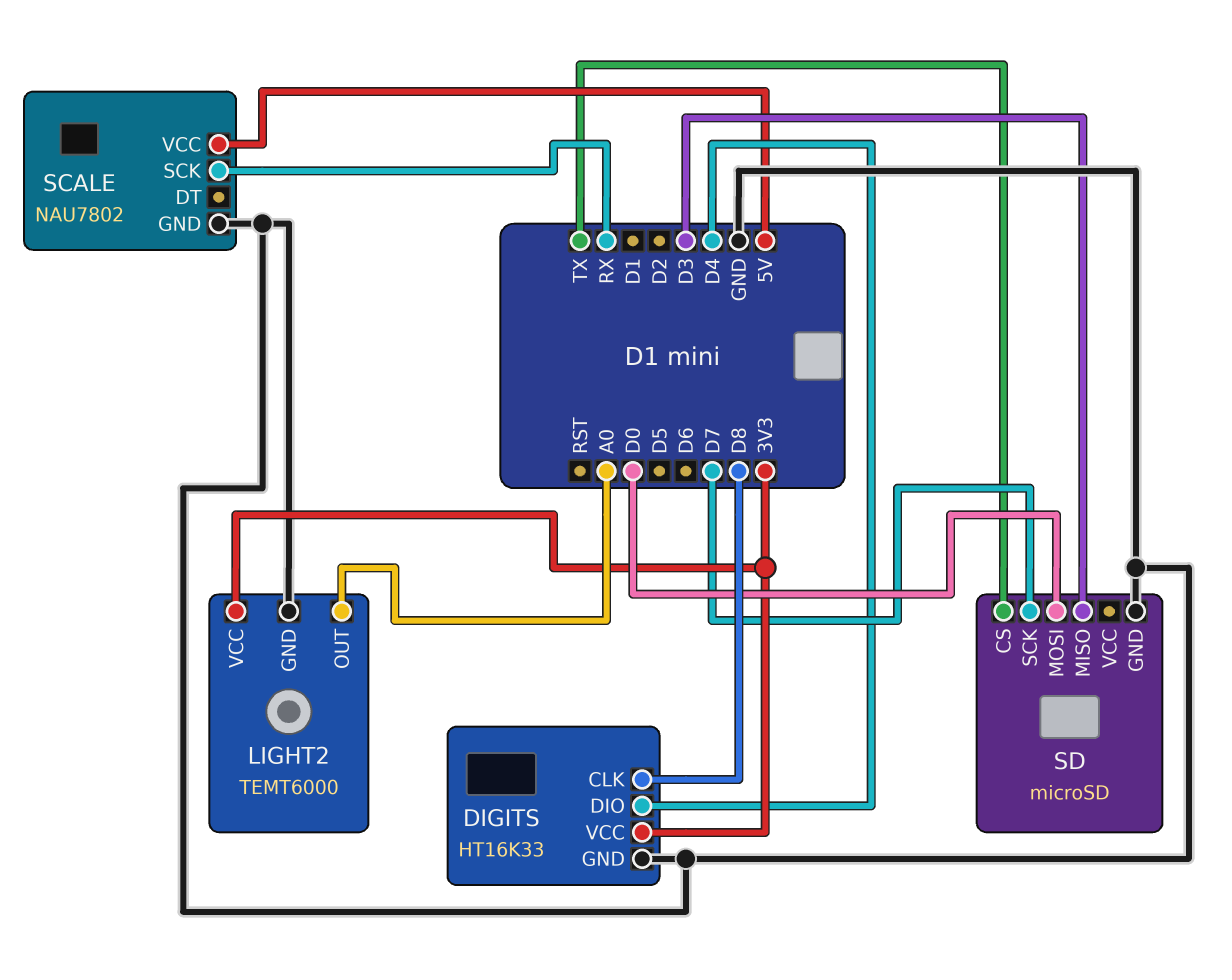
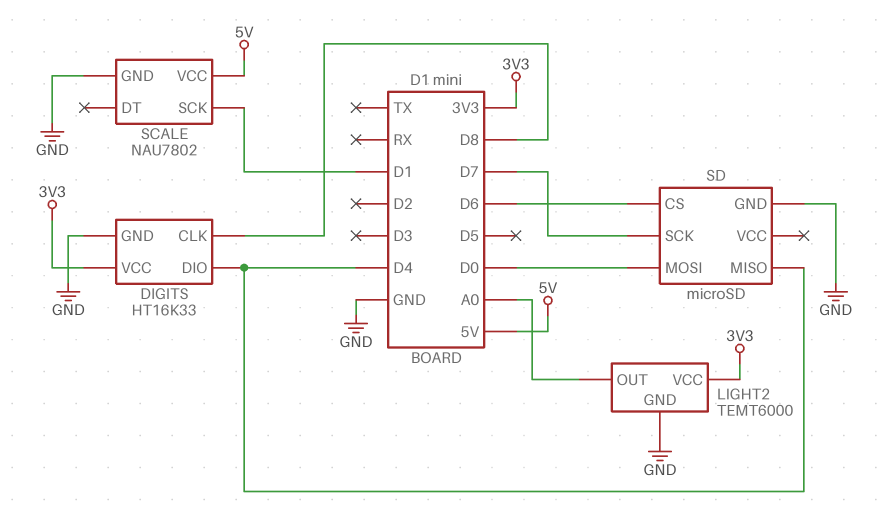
SCALE pin SCK: RX -> D1
SD pin CS: TX -> D6
SD pin MISO: D3 -> D4

